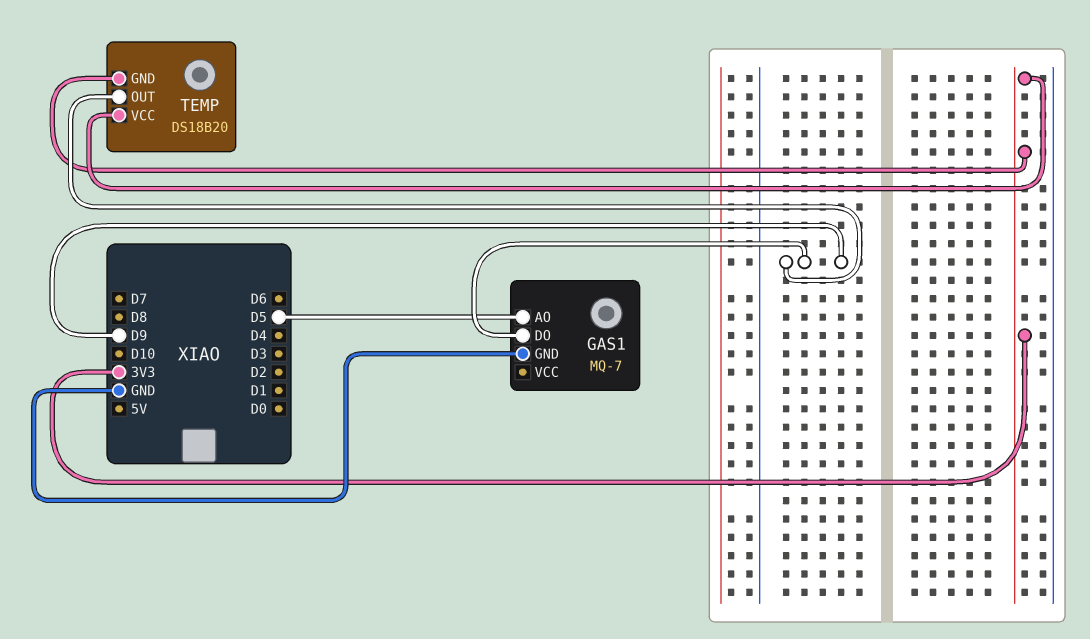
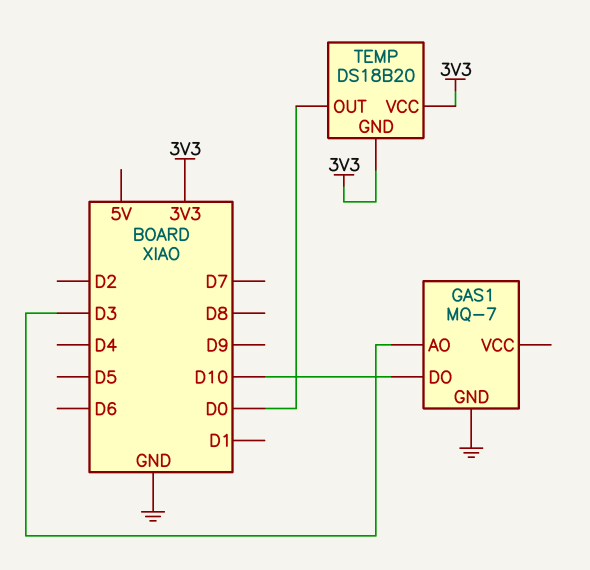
GAS1 pin AO: D5 -> D3
GAS1 pin DO: D9 -> D10
TEMP pin OUT: D9 -> D0

